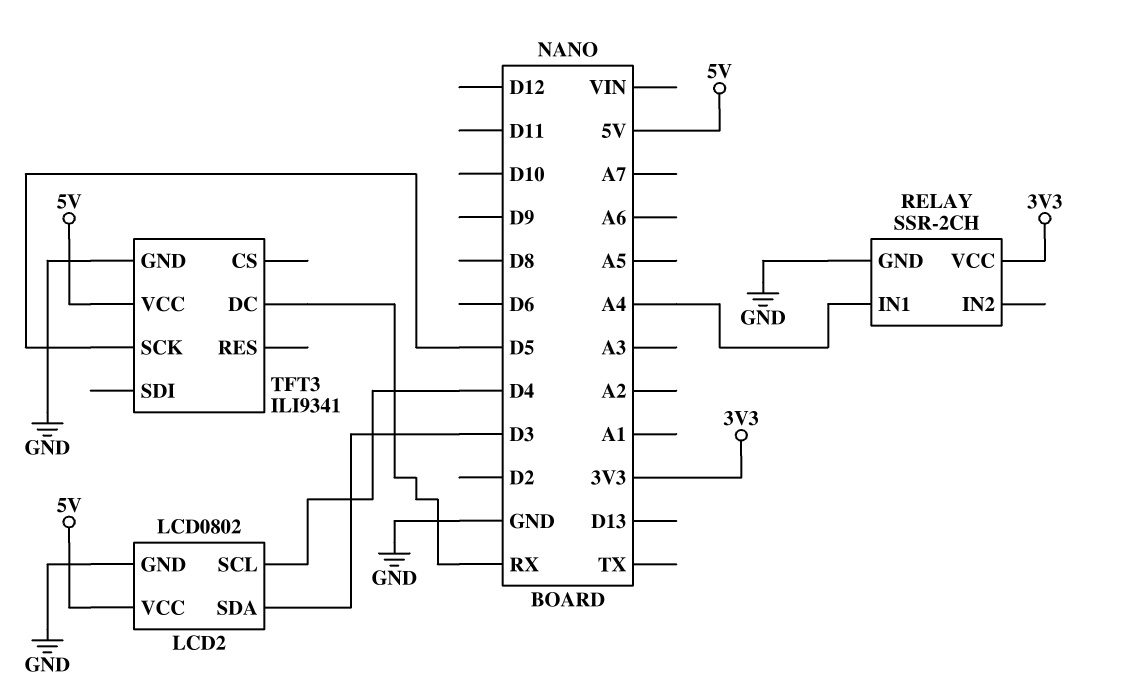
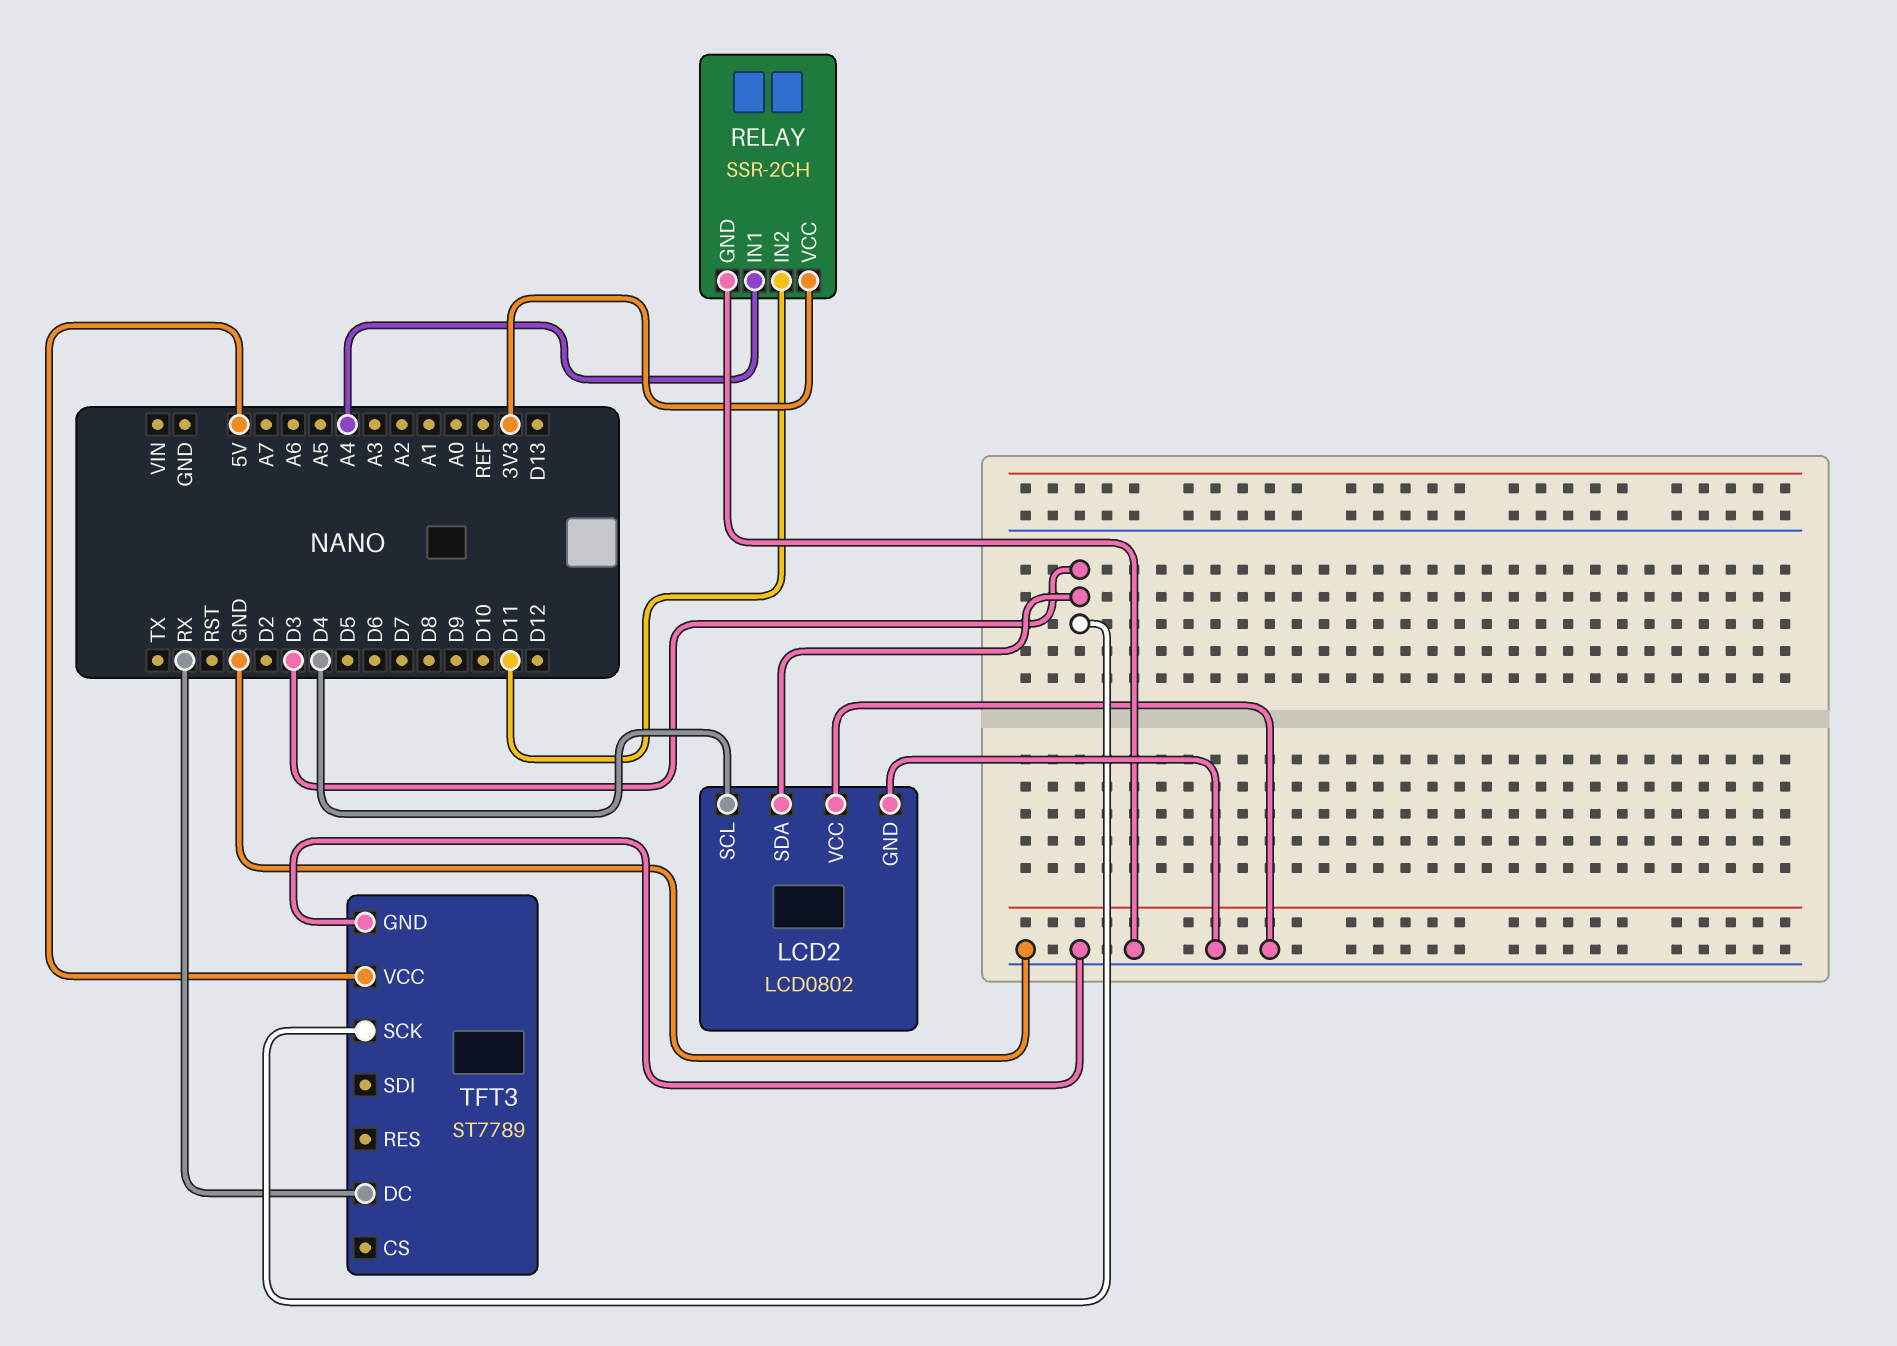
LCD2 pin VCC: 5V -> GND
RELAY pin IN2: none -> D11
TFT3: ILI9341 -> ST7789
TFT3 pin SCK: D5 -> D3

